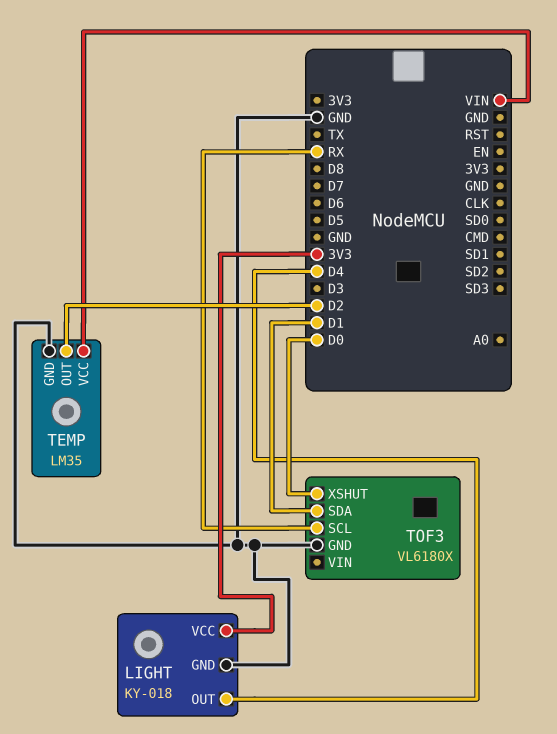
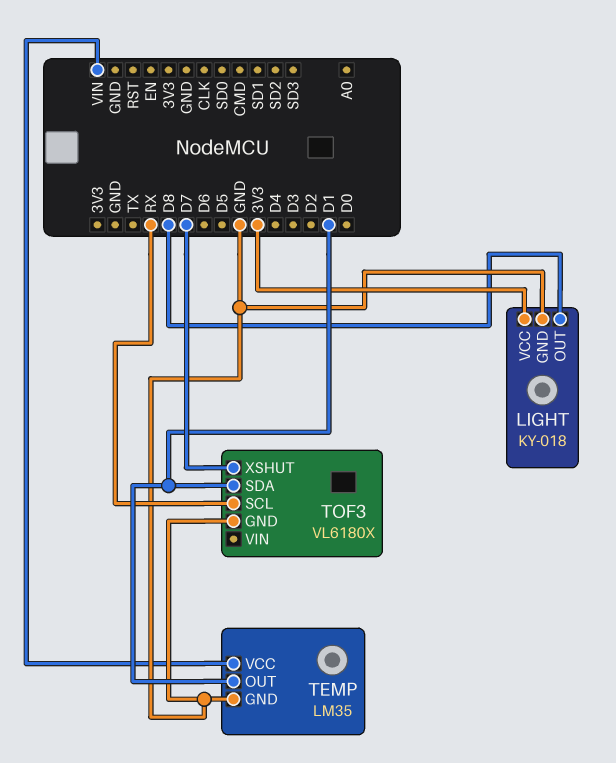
LIGHT pin OUT: D4 -> D8
TEMP pin OUT: D2 -> D1
TOF3 pin XSHUT: D0 -> D7

